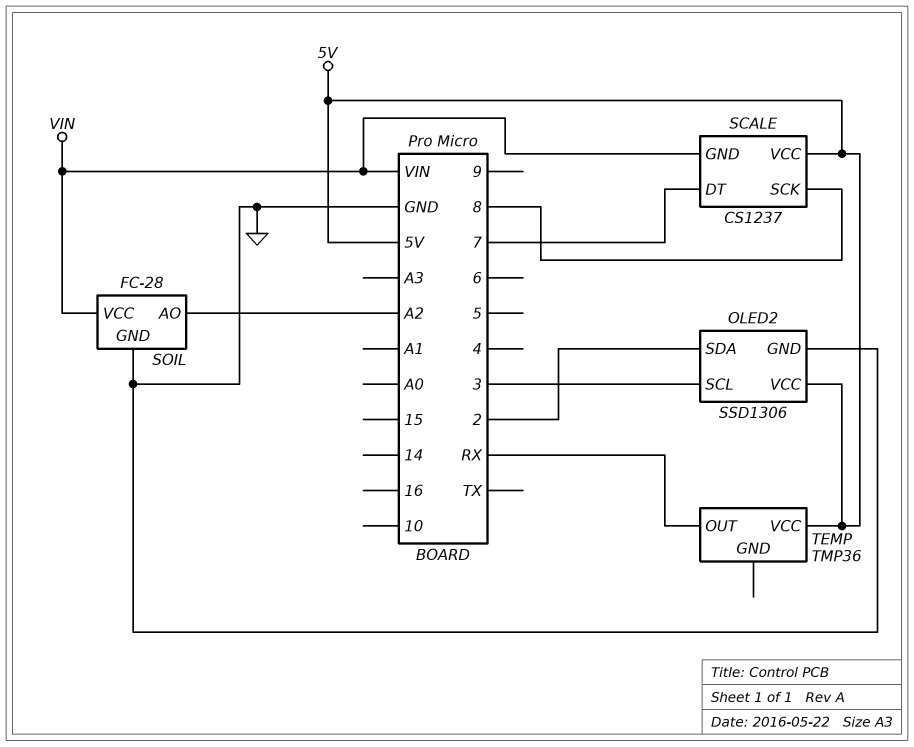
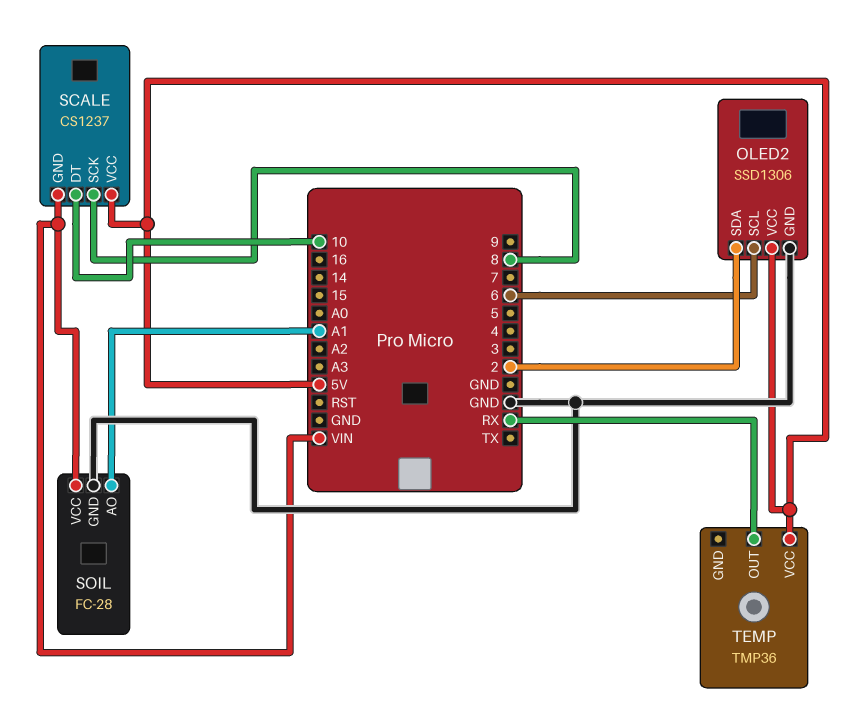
OLED2 pin SCL: 3 -> 6
SCALE pin DT: 7 -> 10
SOIL pin AO: A2 -> A1

